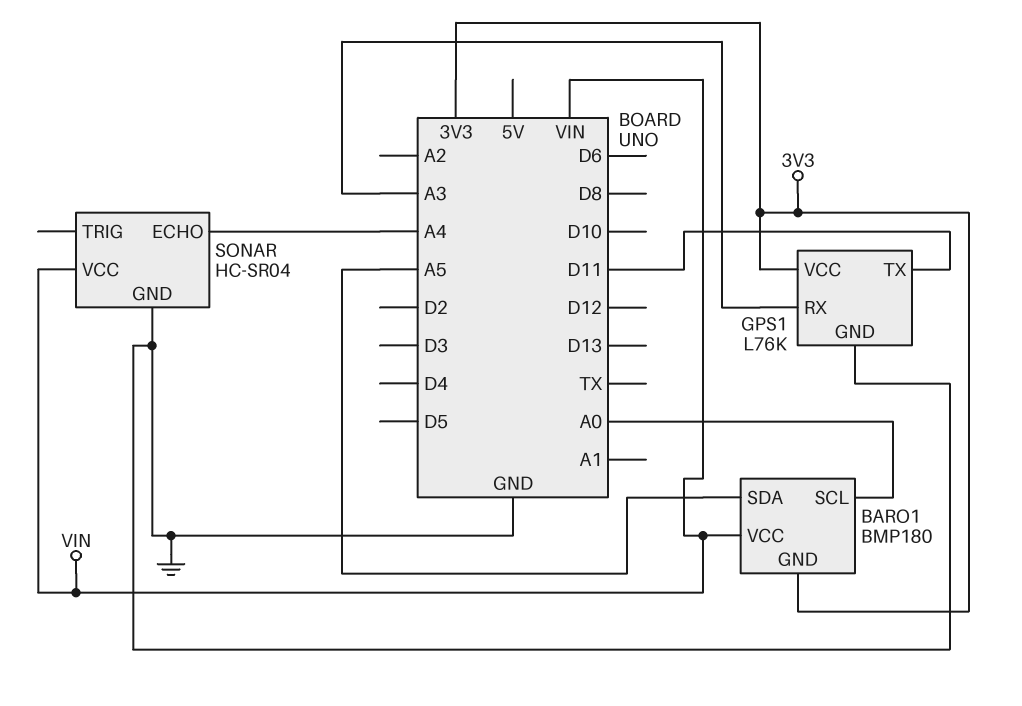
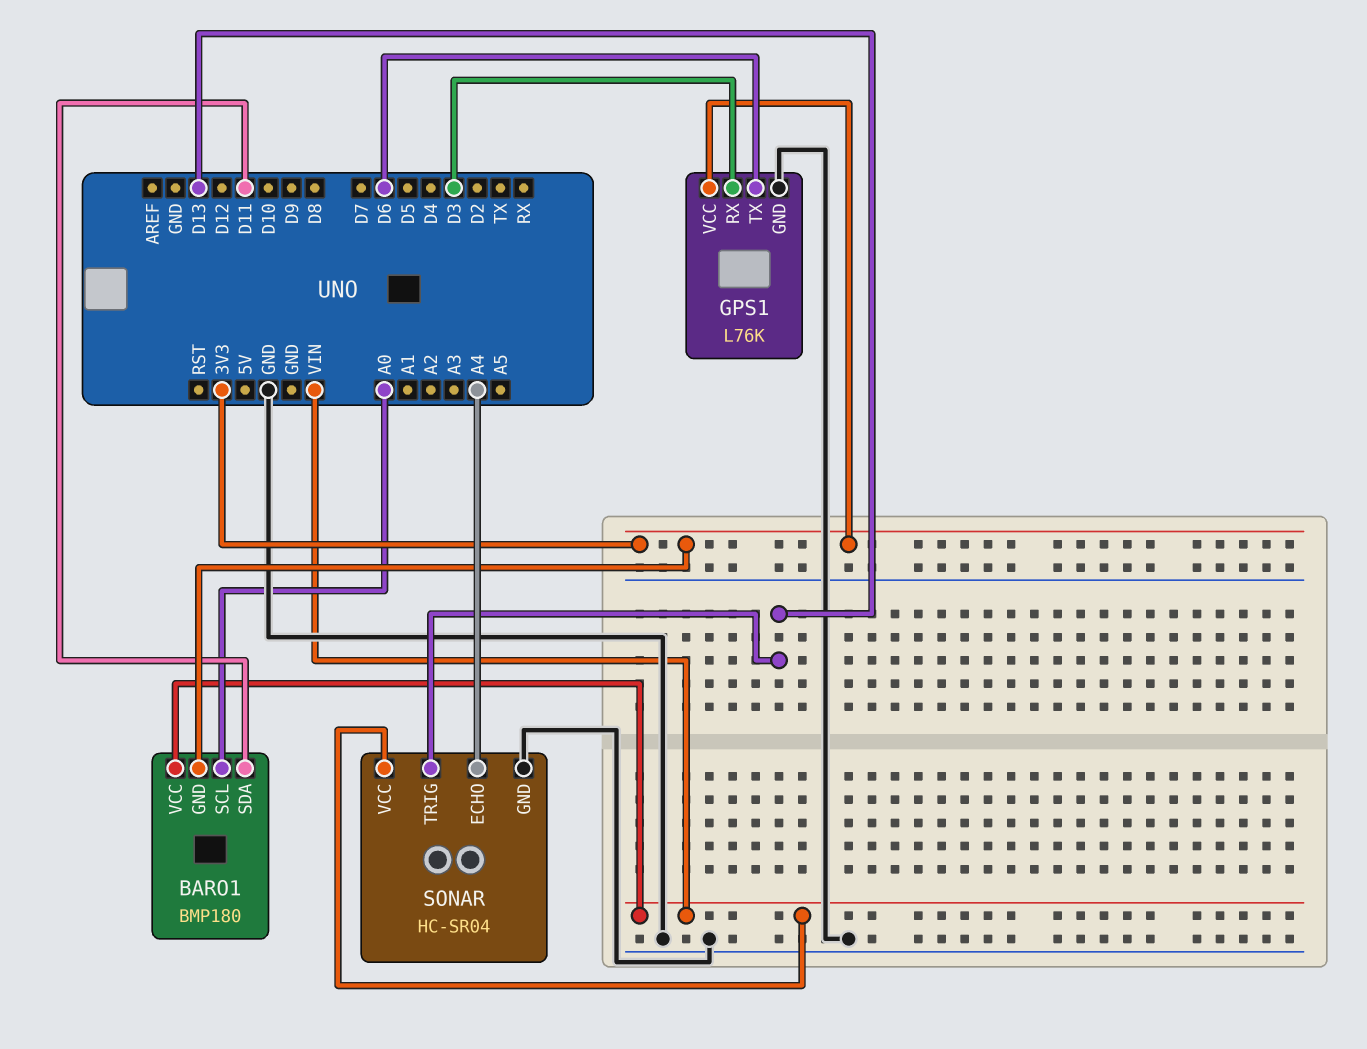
BARO1 pin SDA: A5 -> D11
GPS1 pin RX: A3 -> D3
GPS1 pin TX: D11 -> D6
SONAR pin TRIG: none -> D13

